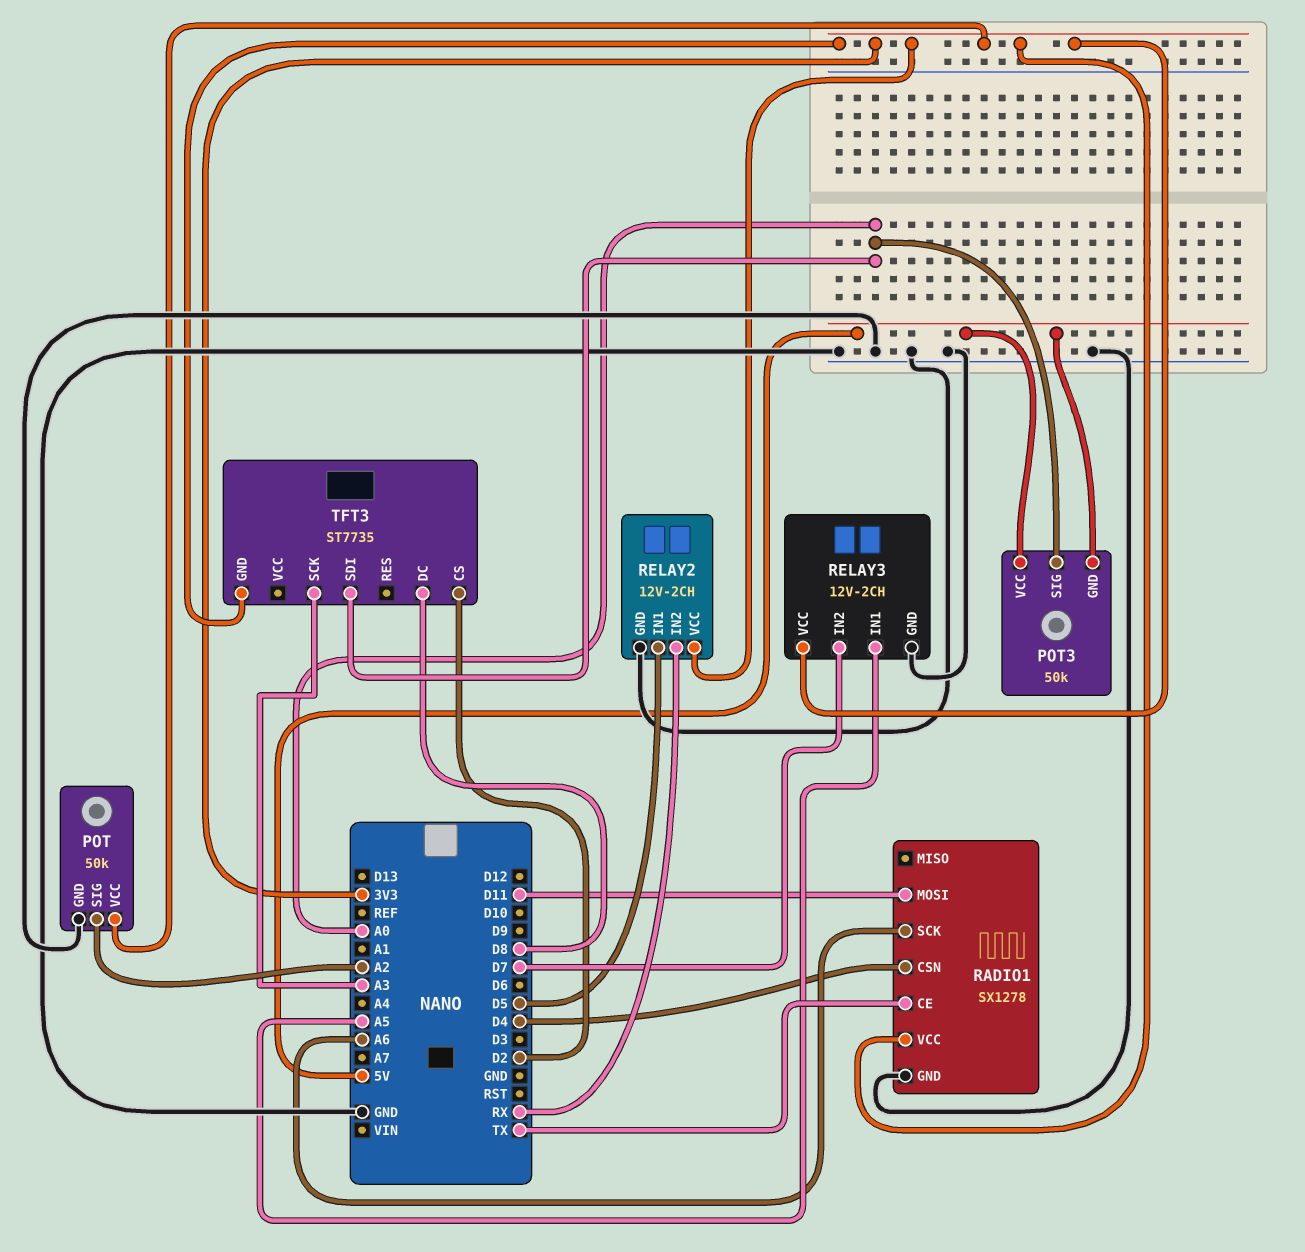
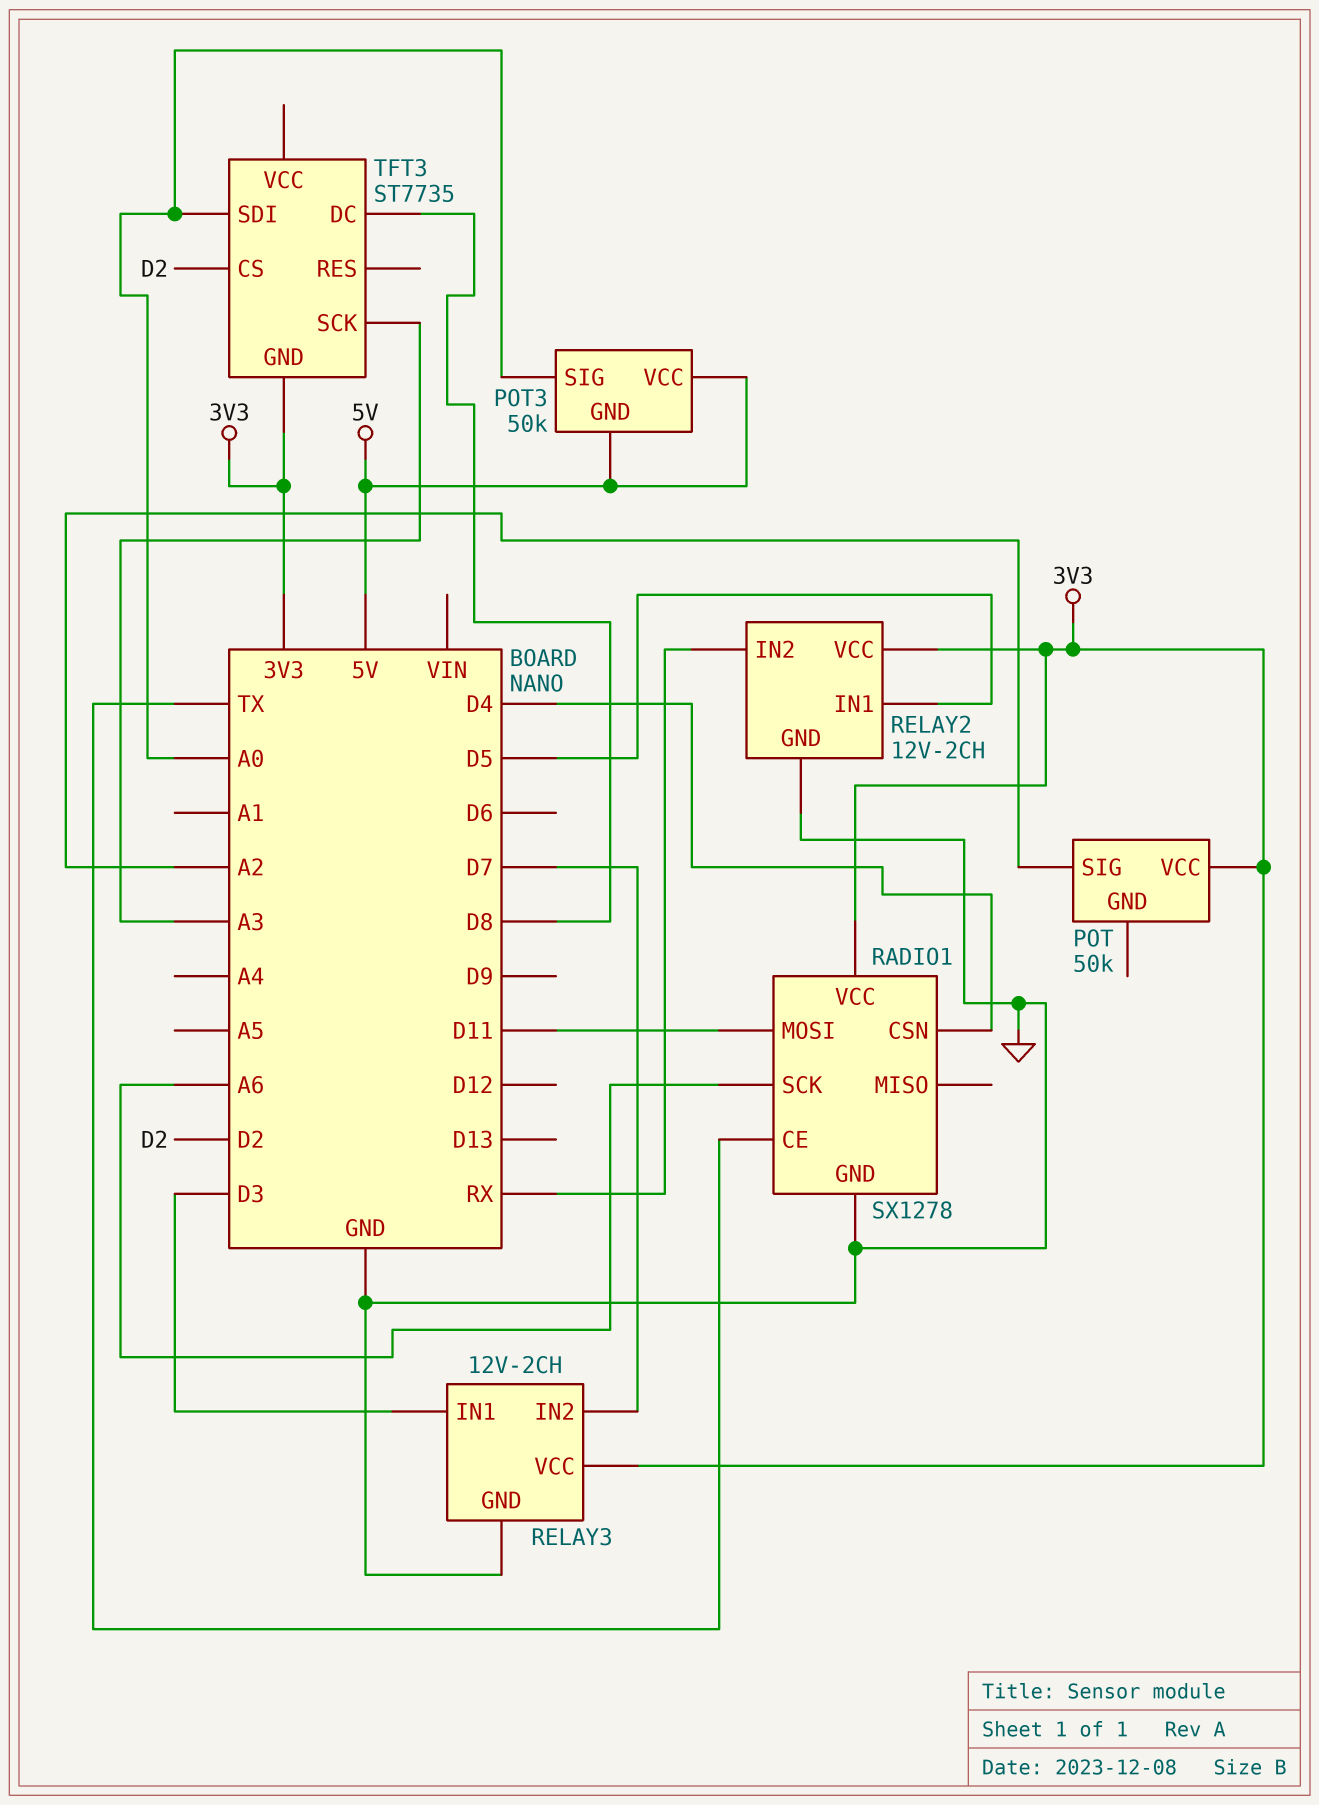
POT pin GND: GND -> none
RELAY3 pin IN1: A5 -> D3

